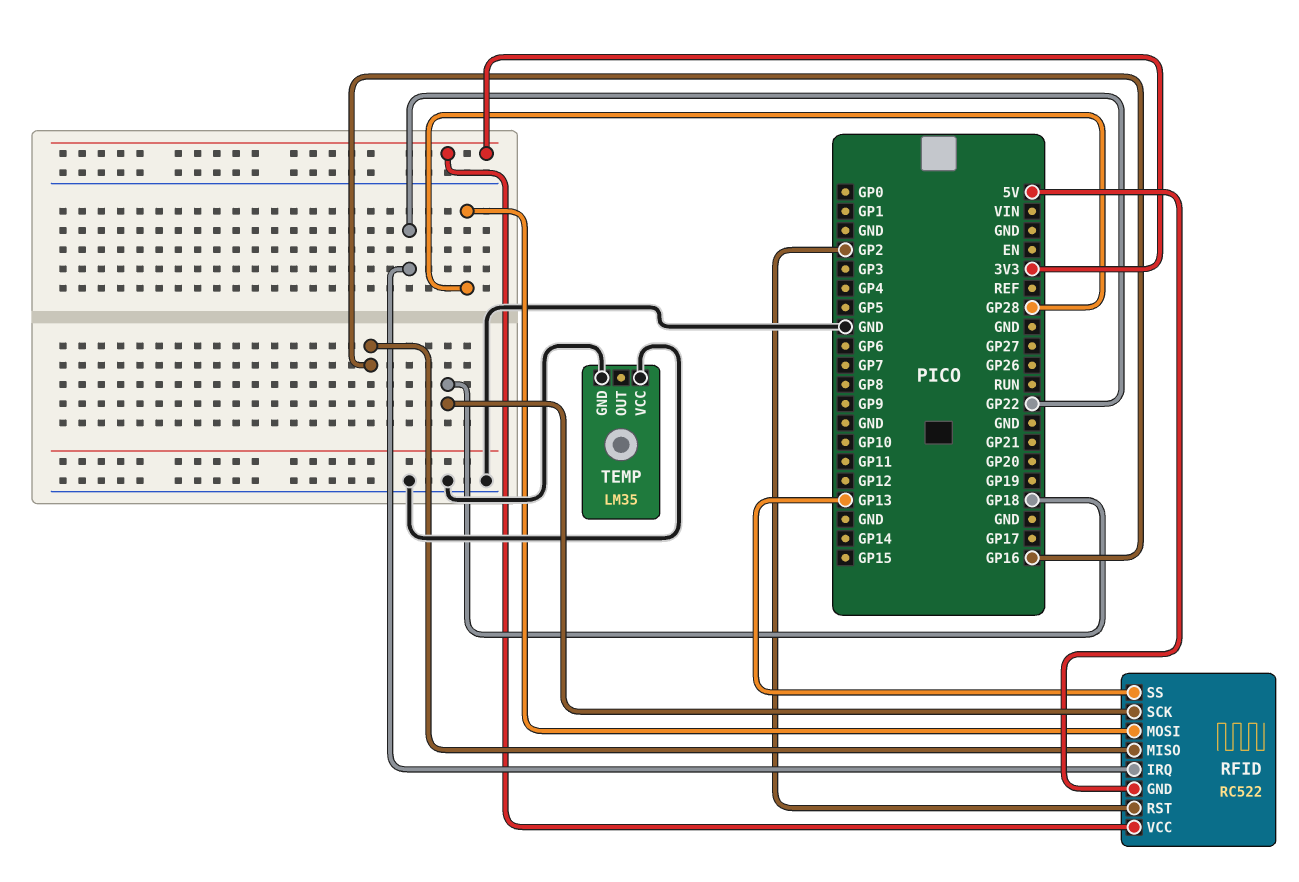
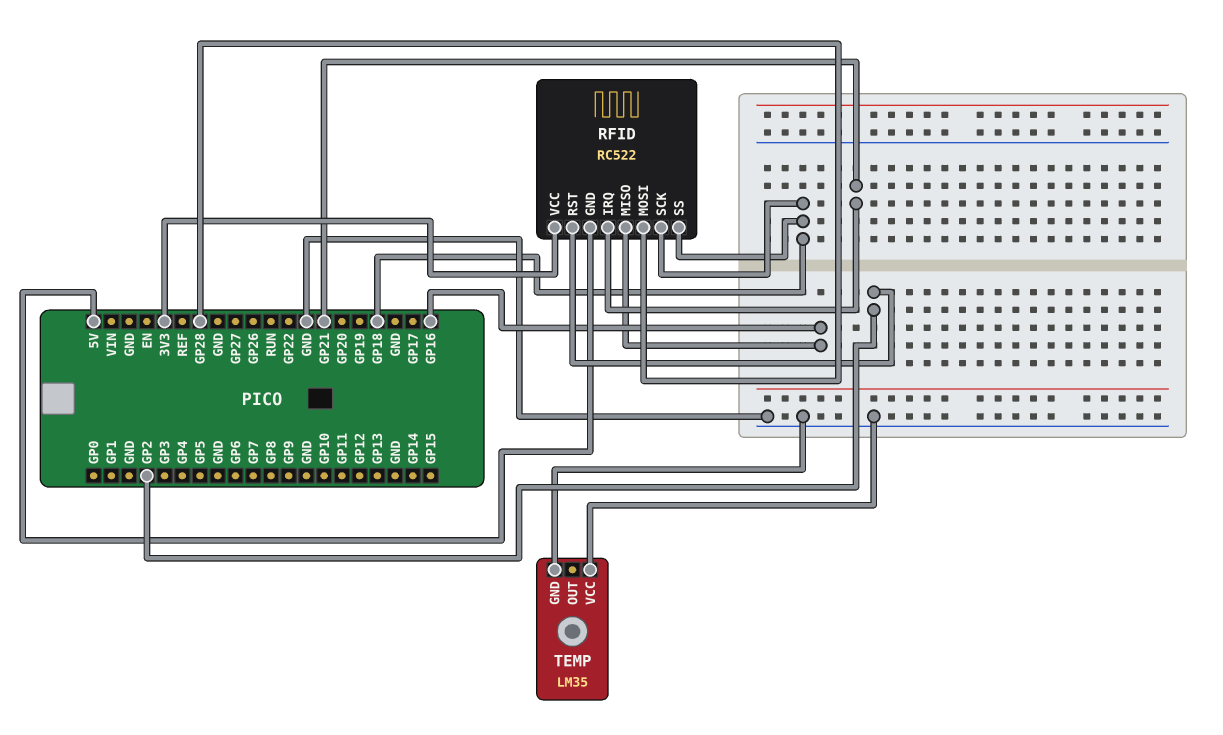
RFID pin IRQ: GP22 -> GP21
RFID pin SS: GP13 -> GP18

